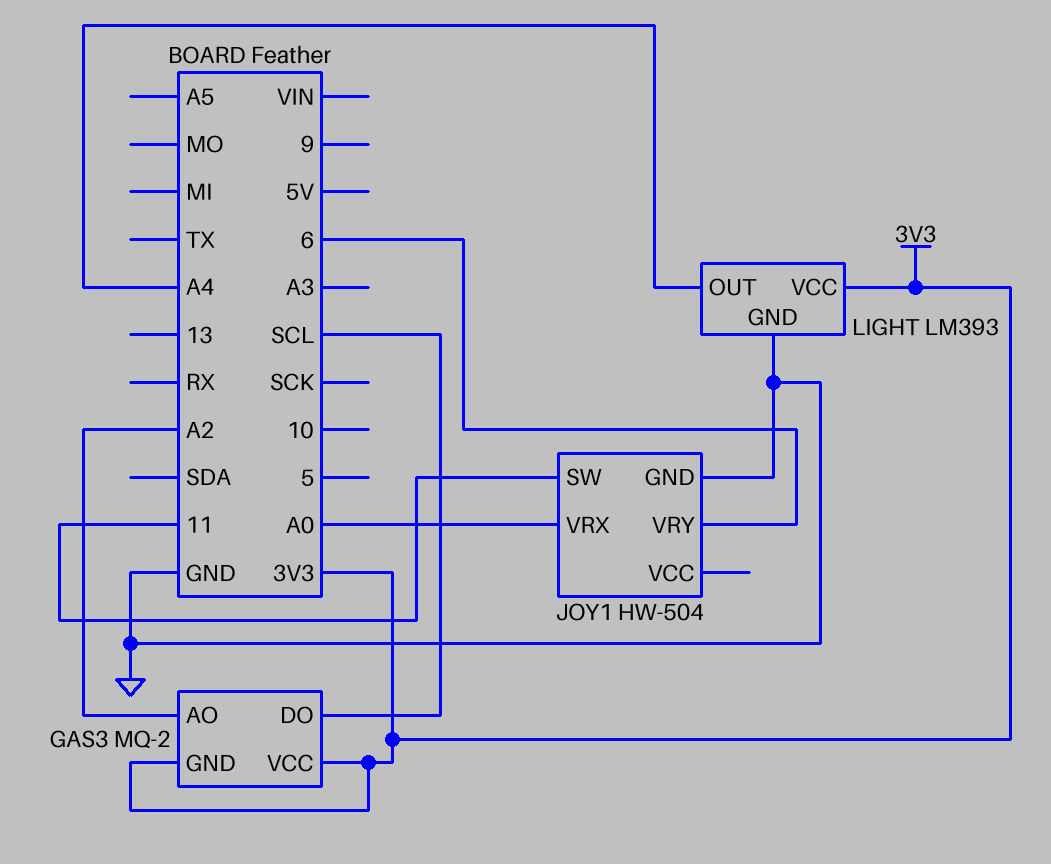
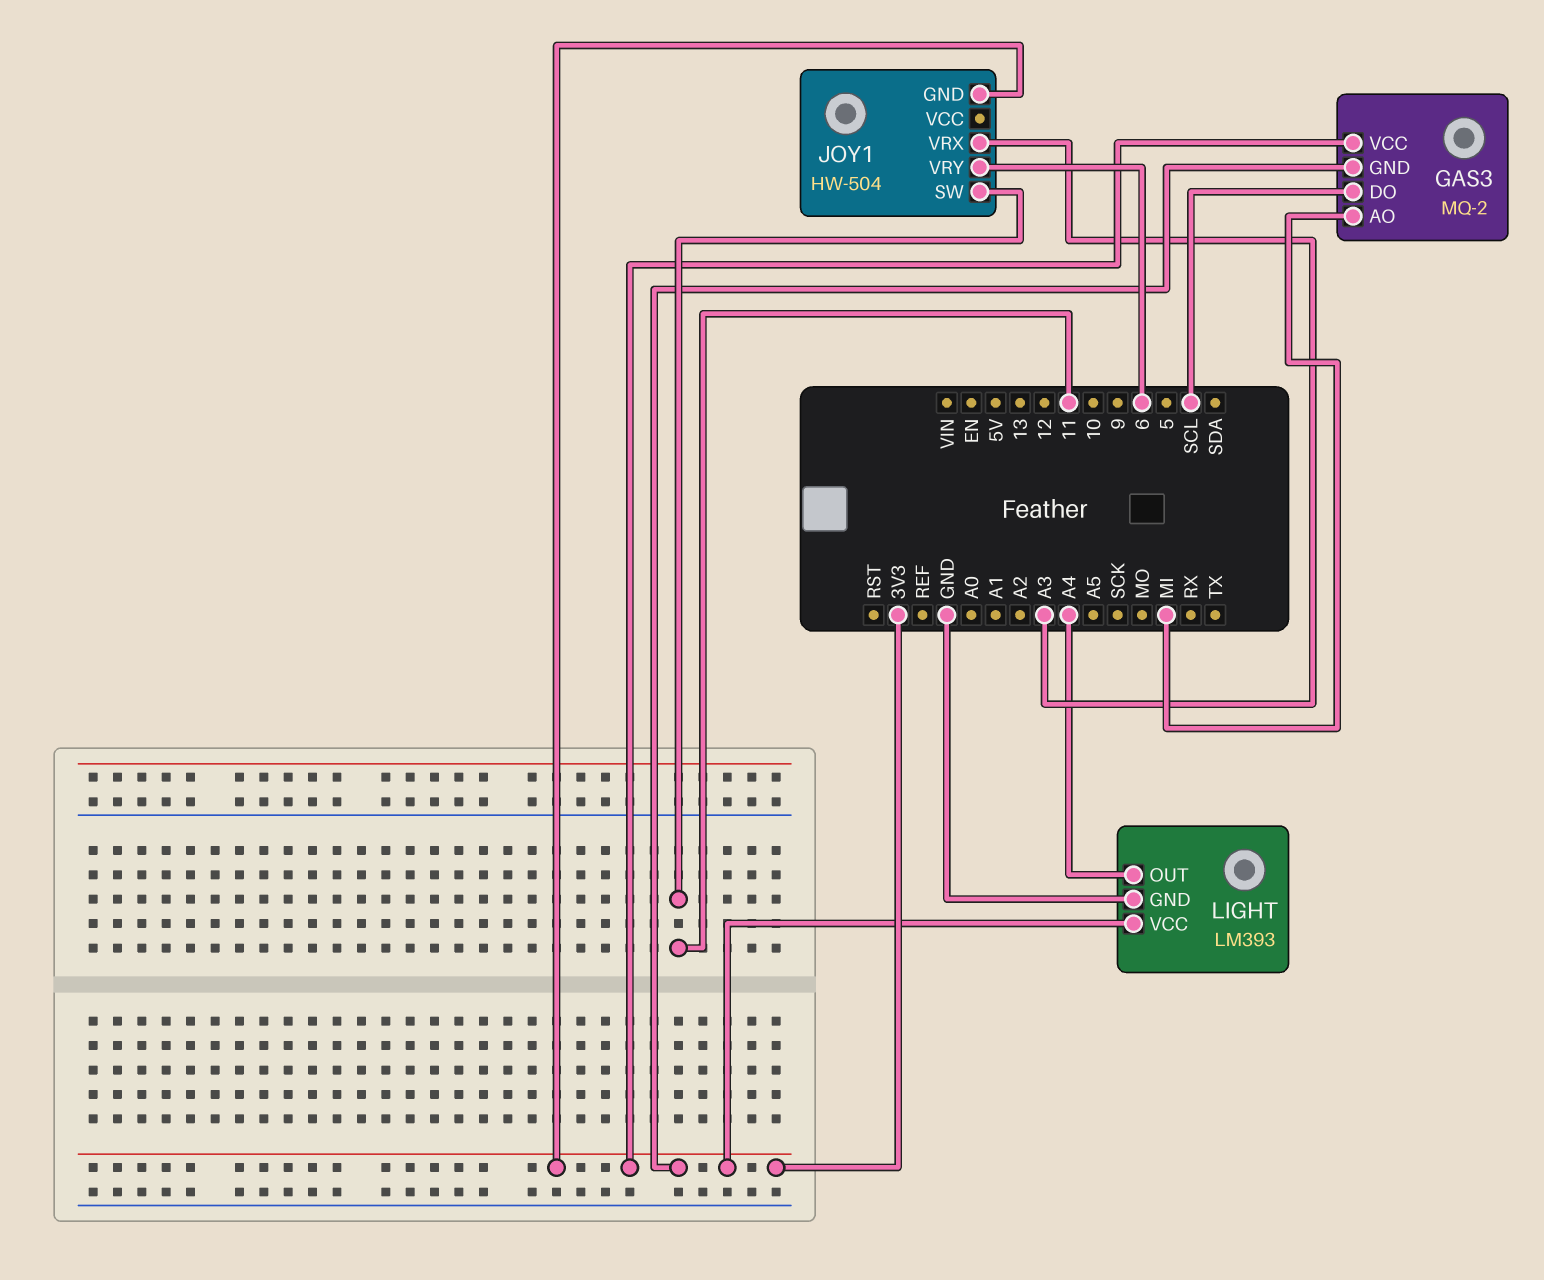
GAS3 pin AO: A2 -> MI
JOY1 pin GND: GND -> 3V3
JOY1 pin VRX: A0 -> A3

